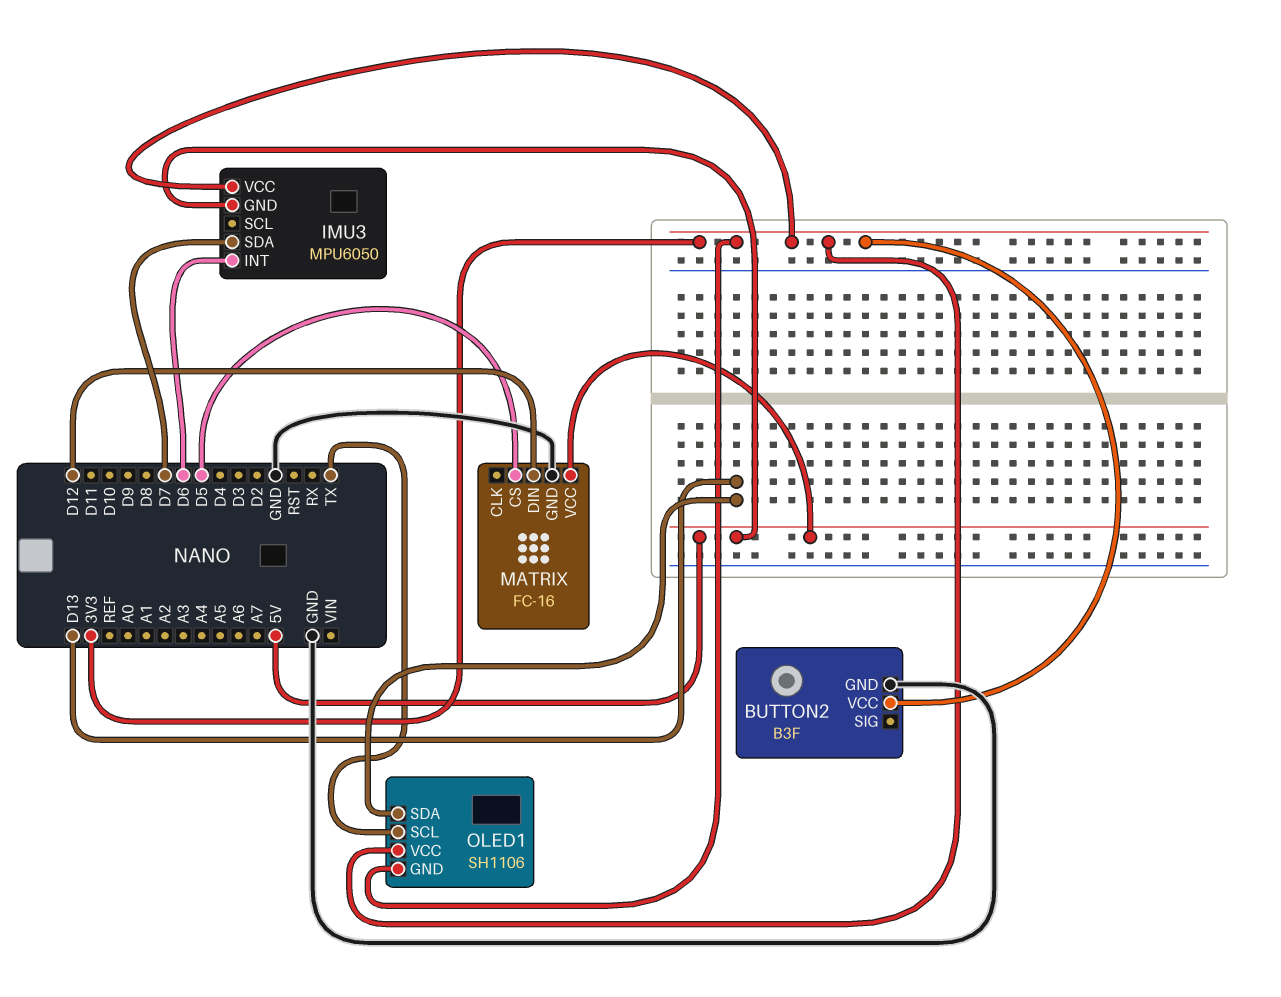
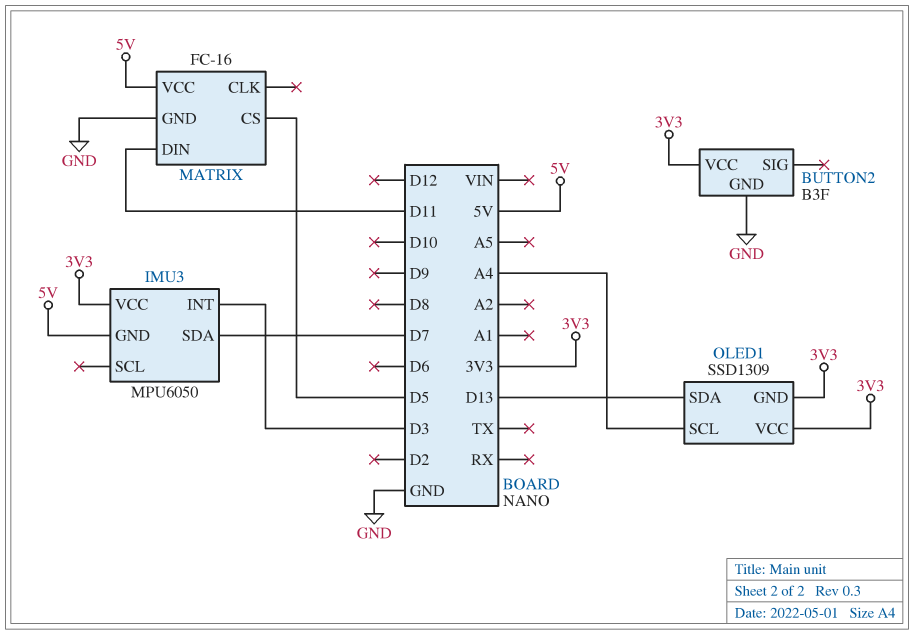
IMU3 pin INT: D6 -> D3
MATRIX pin DIN: D12 -> D11
OLED1: SH1106 -> SSD1309
OLED1 pin SCL: TX -> A4

